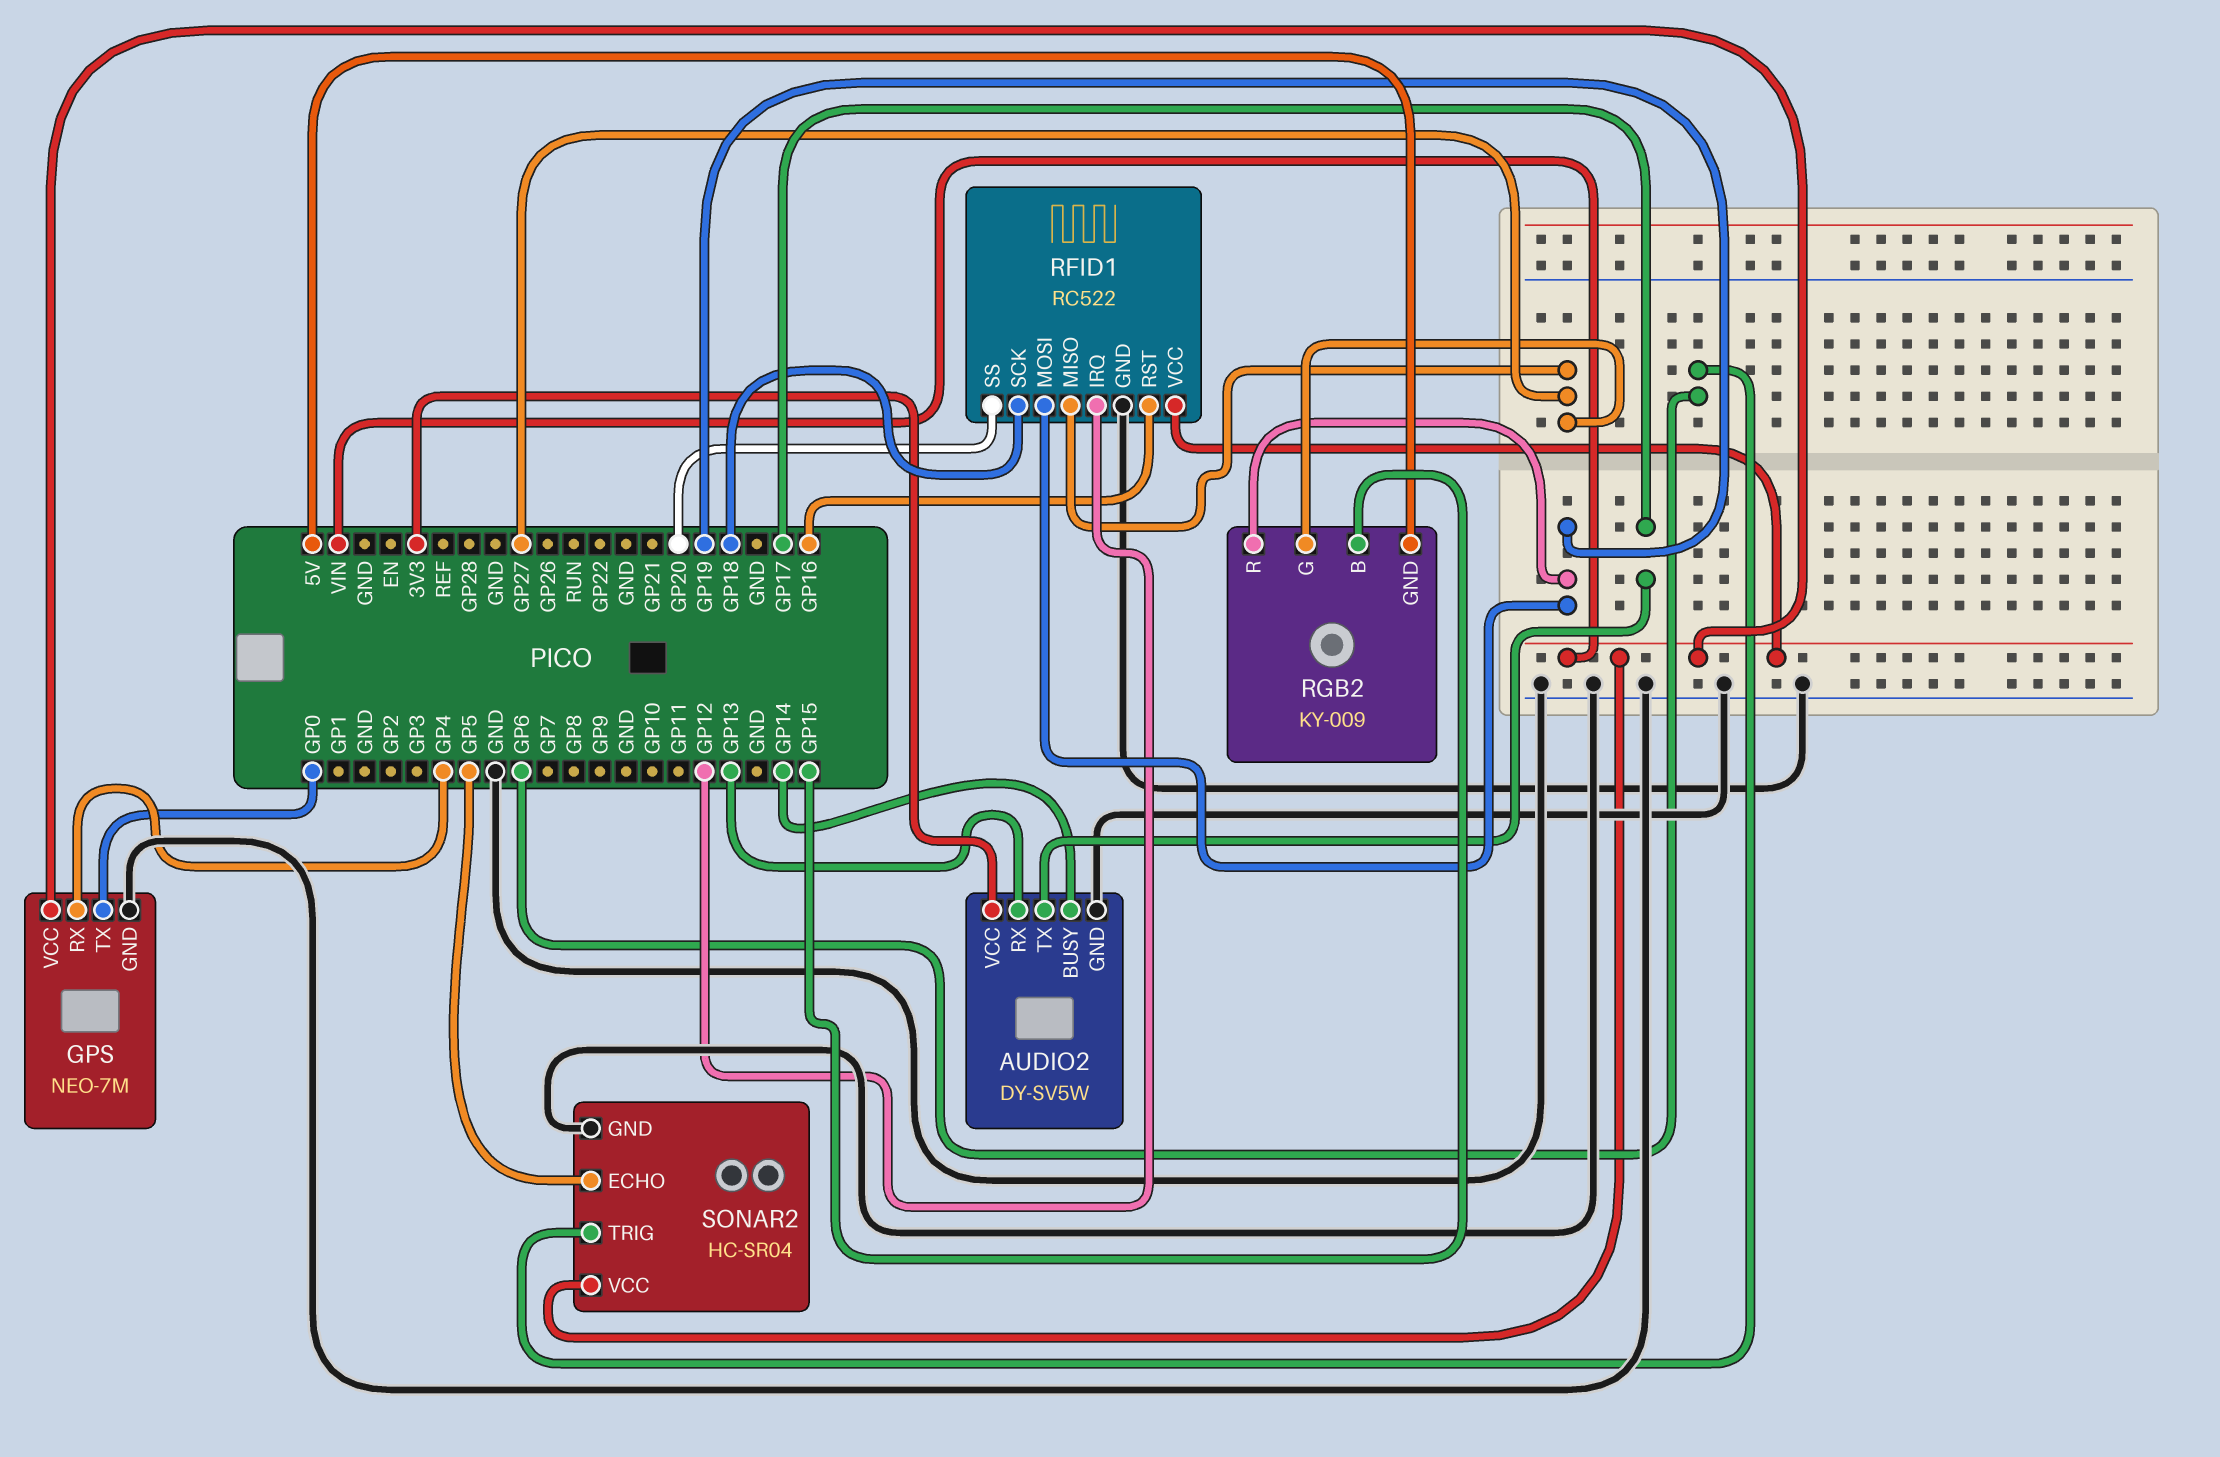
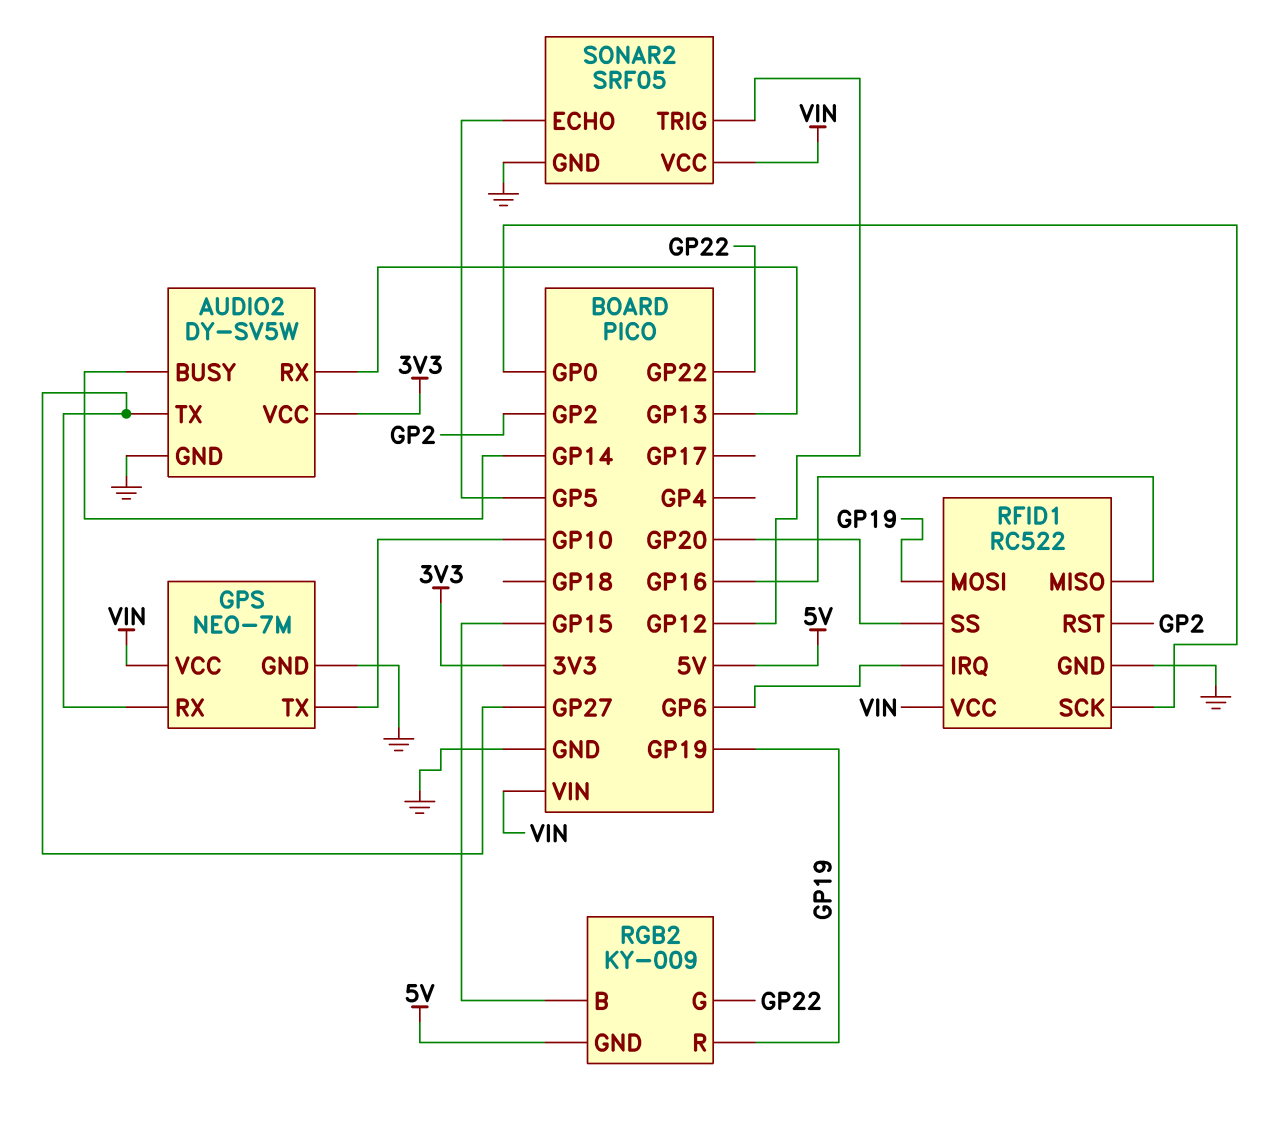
AUDIO2 pin TX: GP17 -> GP27
GPS pin RX: GP4 -> GP27
GPS pin TX: GP0 -> GP10
RFID1 pin IRQ: GP12 -> GP6
RFID1 pin MISO: GP27 -> GP16
RFID1 pin RST: GP16 -> GP2
RFID1 pin SCK: GP18 -> GP0
RGB2 pin G: GP27 -> GP22
SONAR2: HC-SR04 -> SRF05
SONAR2 pin TRIG: GP6 -> GP12

